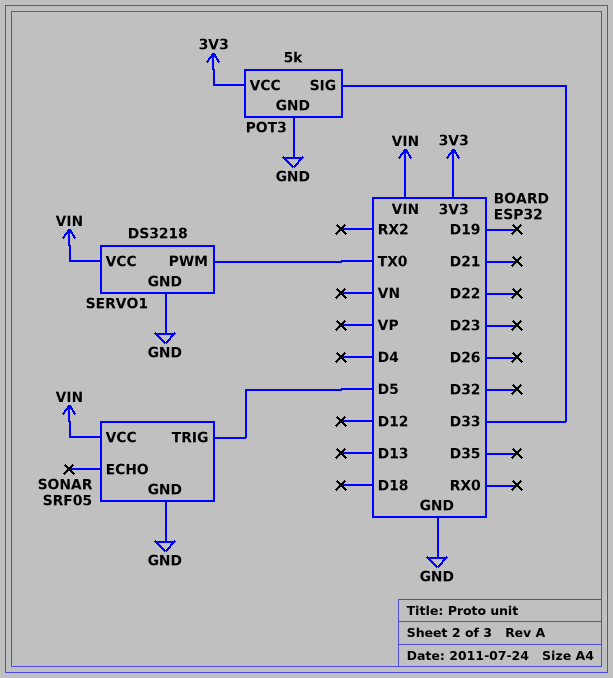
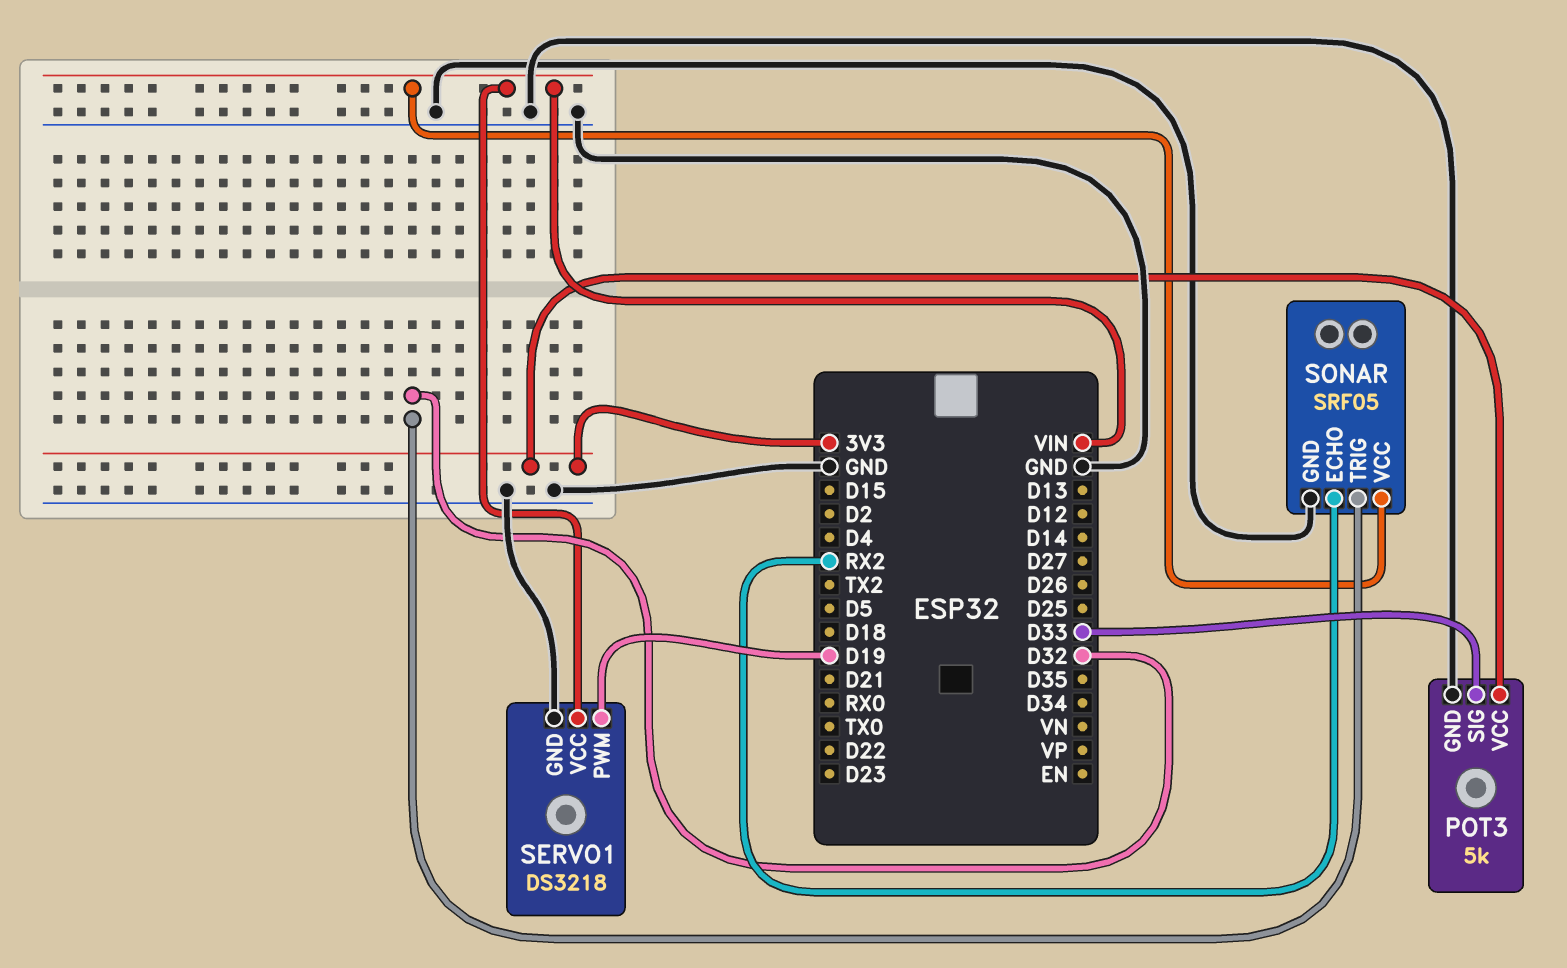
SERVO1 pin PWM: TX0 -> D19
SONAR pin ECHO: none -> RX2
SONAR pin TRIG: D5 -> D32

